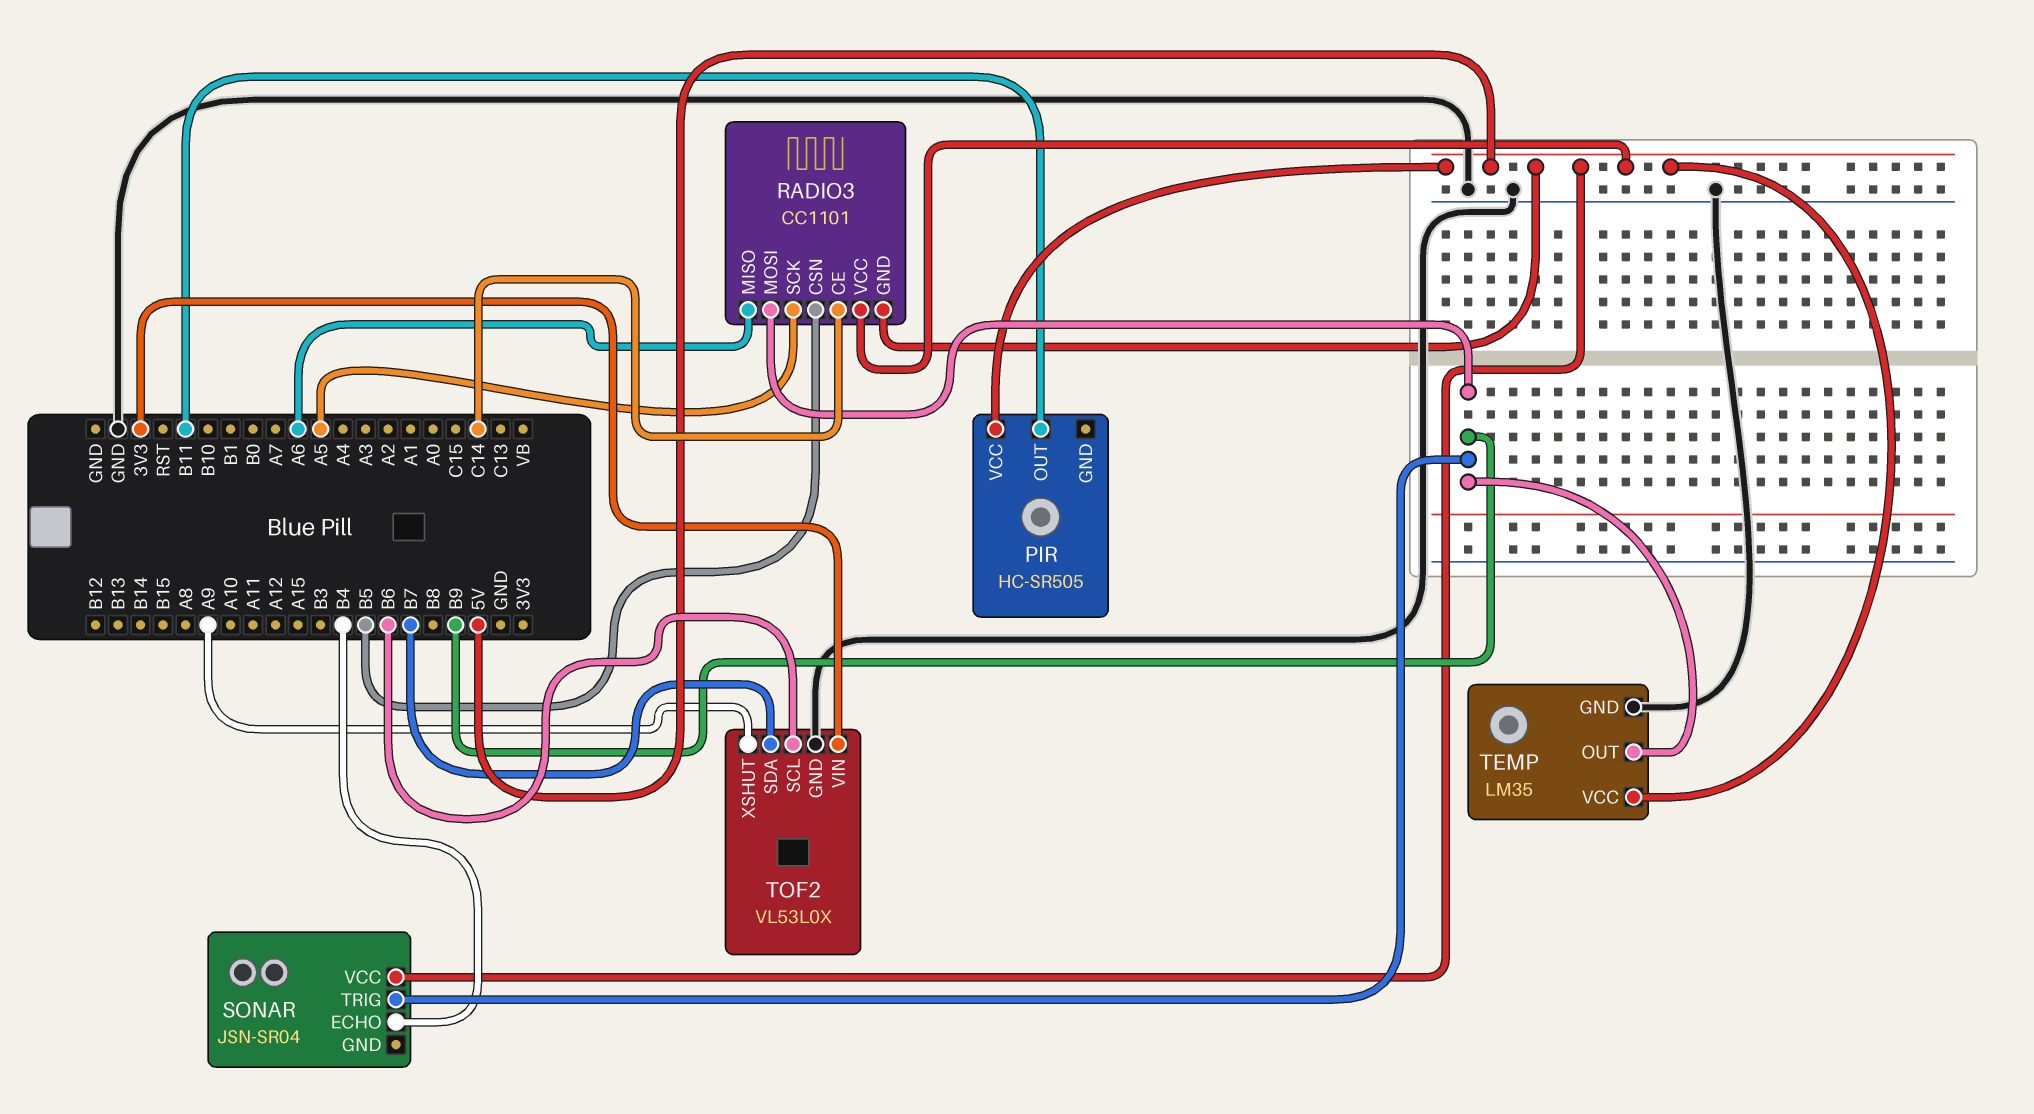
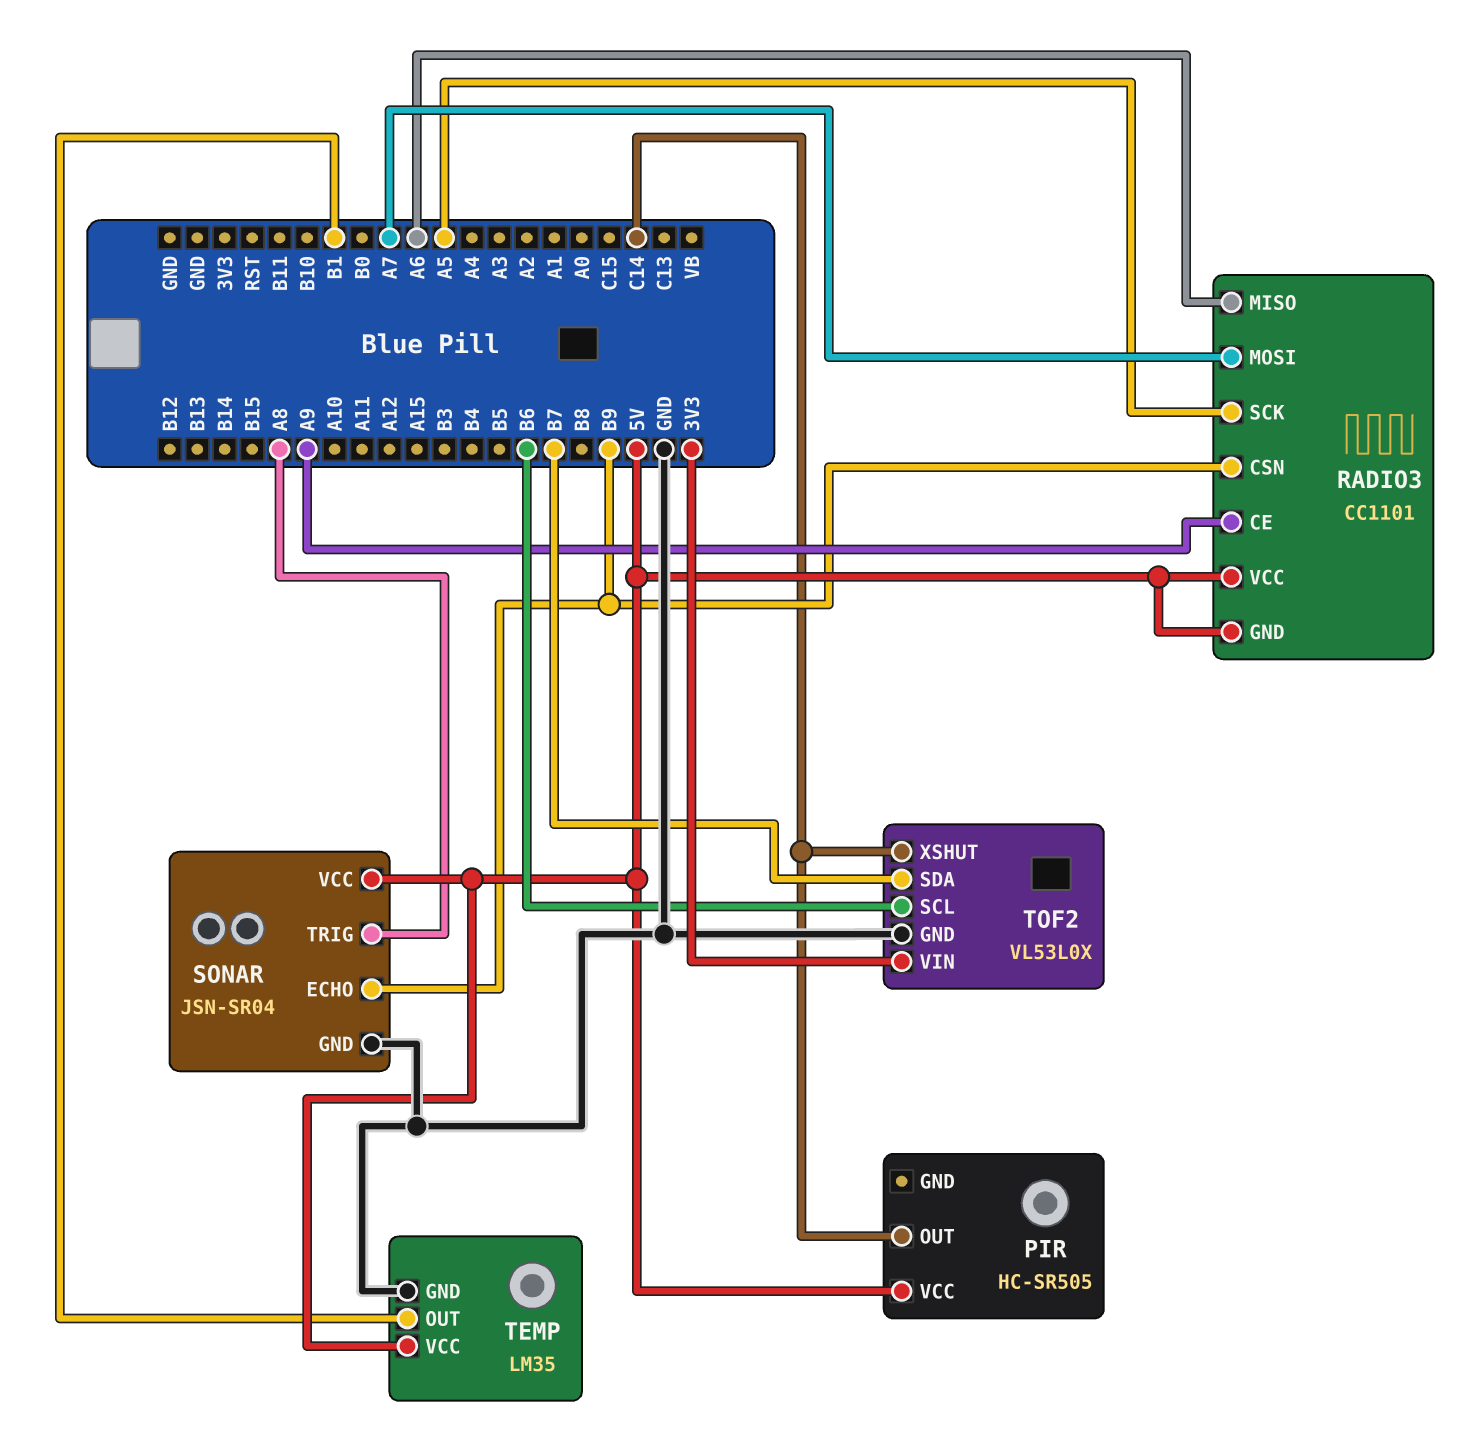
PIR pin OUT: B11 -> C14
RADIO3 pin CE: C14 -> A9
RADIO3 pin CSN: B5 -> B9
RADIO3 pin MOSI: B9 -> A7
SONAR pin ECHO: B4 -> B9
SONAR pin GND: none -> GND
SONAR pin TRIG: B9 -> A8
TEMP pin OUT: B9 -> B1
TOF2 pin XSHUT: A9 -> C14

